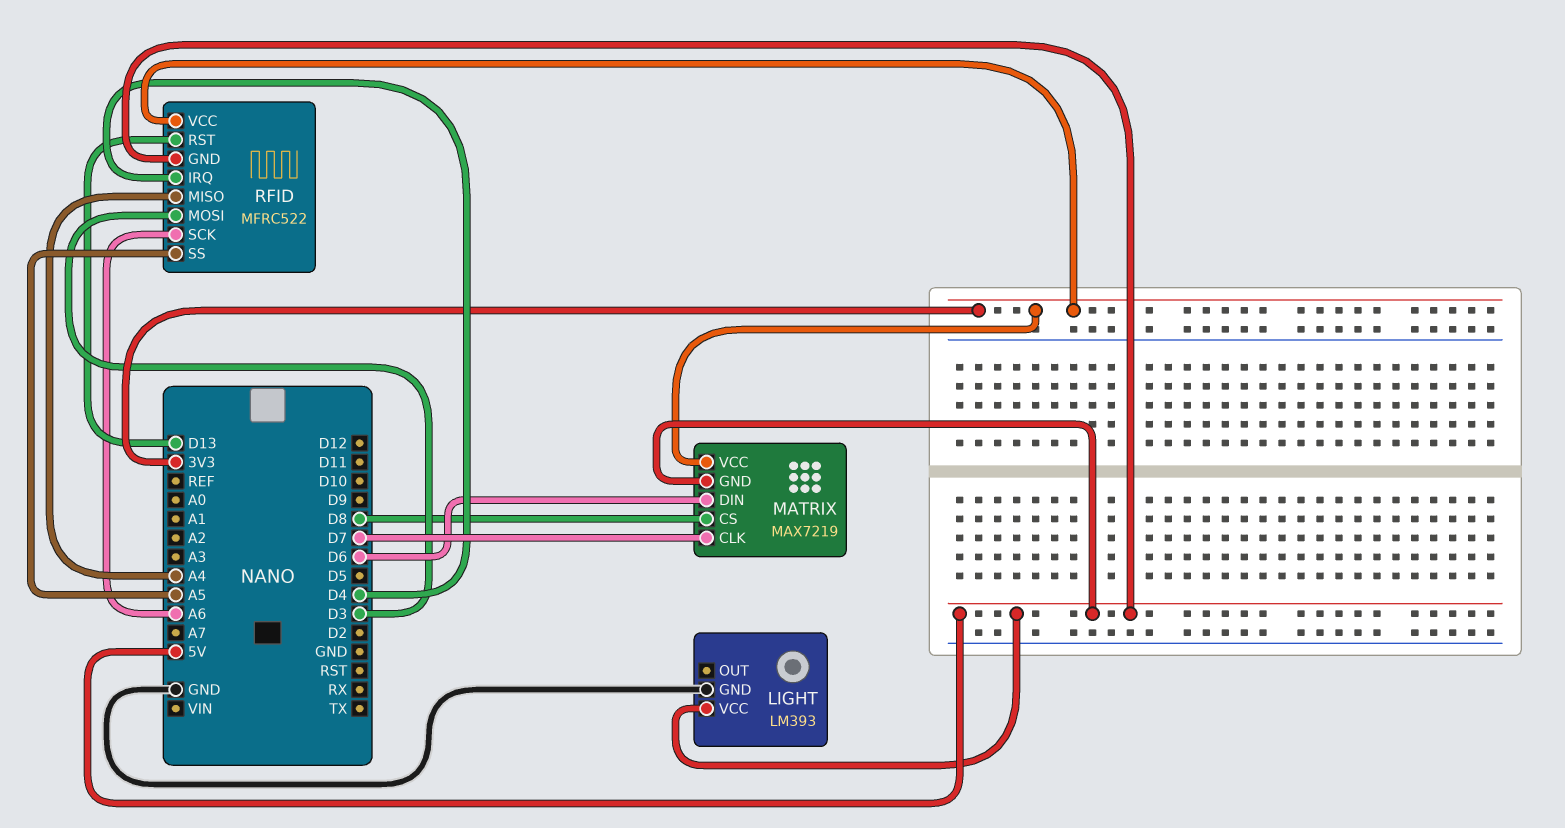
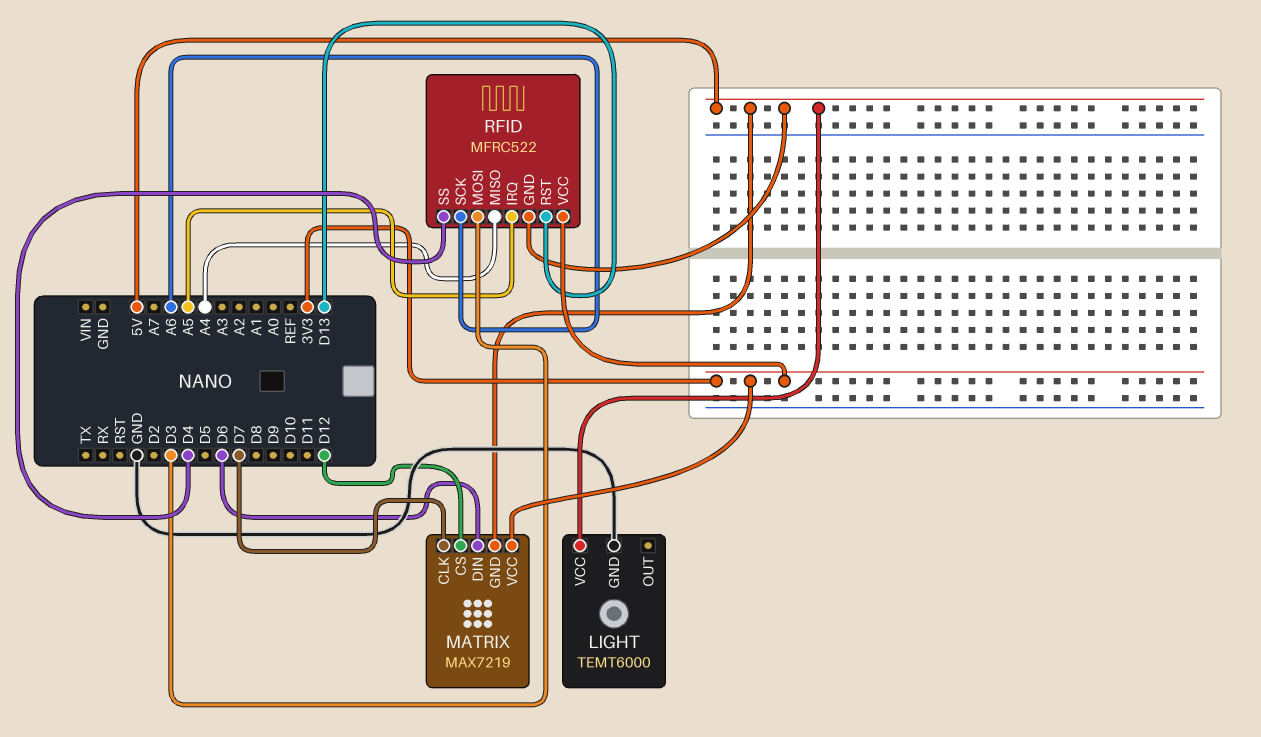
LIGHT: LM393 -> TEMT6000
MATRIX pin CS: D8 -> D12
RFID pin IRQ: D4 -> A5
RFID pin SS: A5 -> D4

